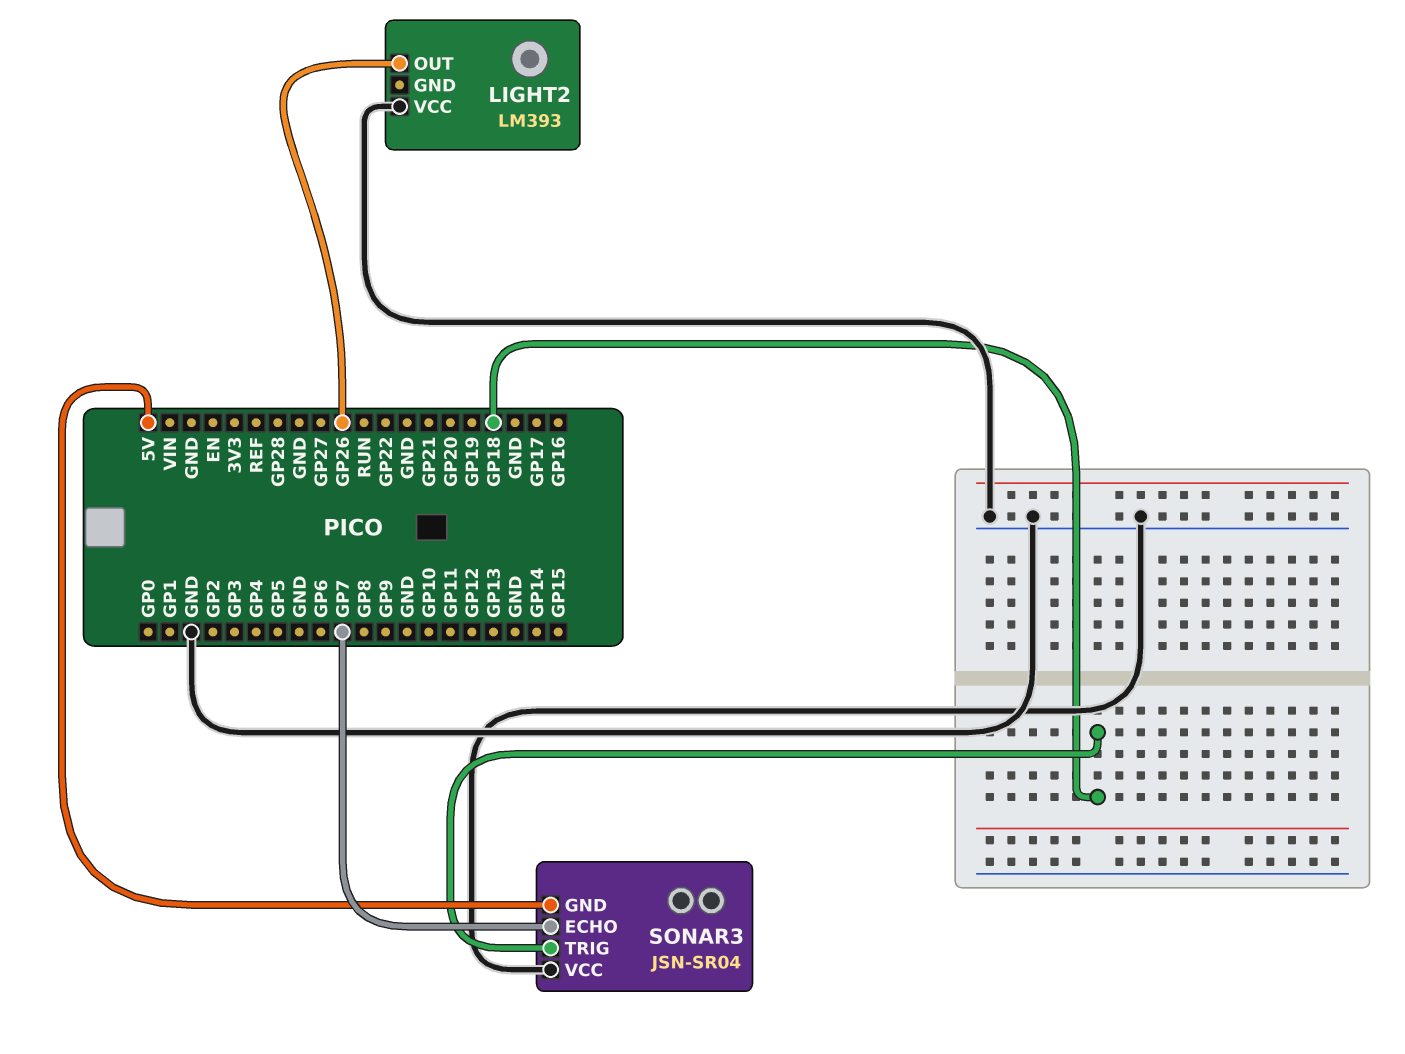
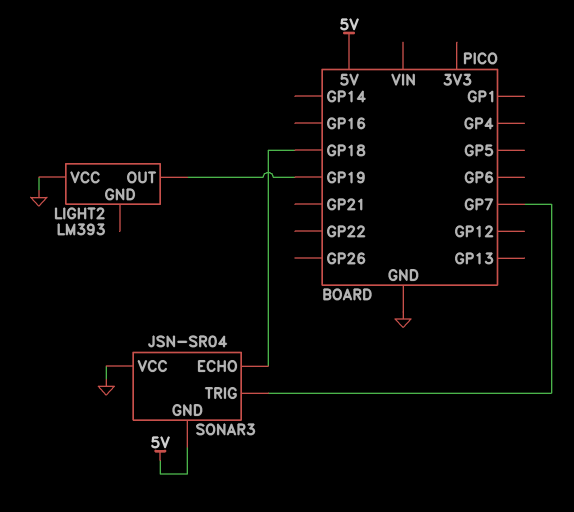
LIGHT2 pin OUT: GP26 -> GP19
SONAR3 pin ECHO: GP7 -> GP18
SONAR3 pin TRIG: GP18 -> GP7

